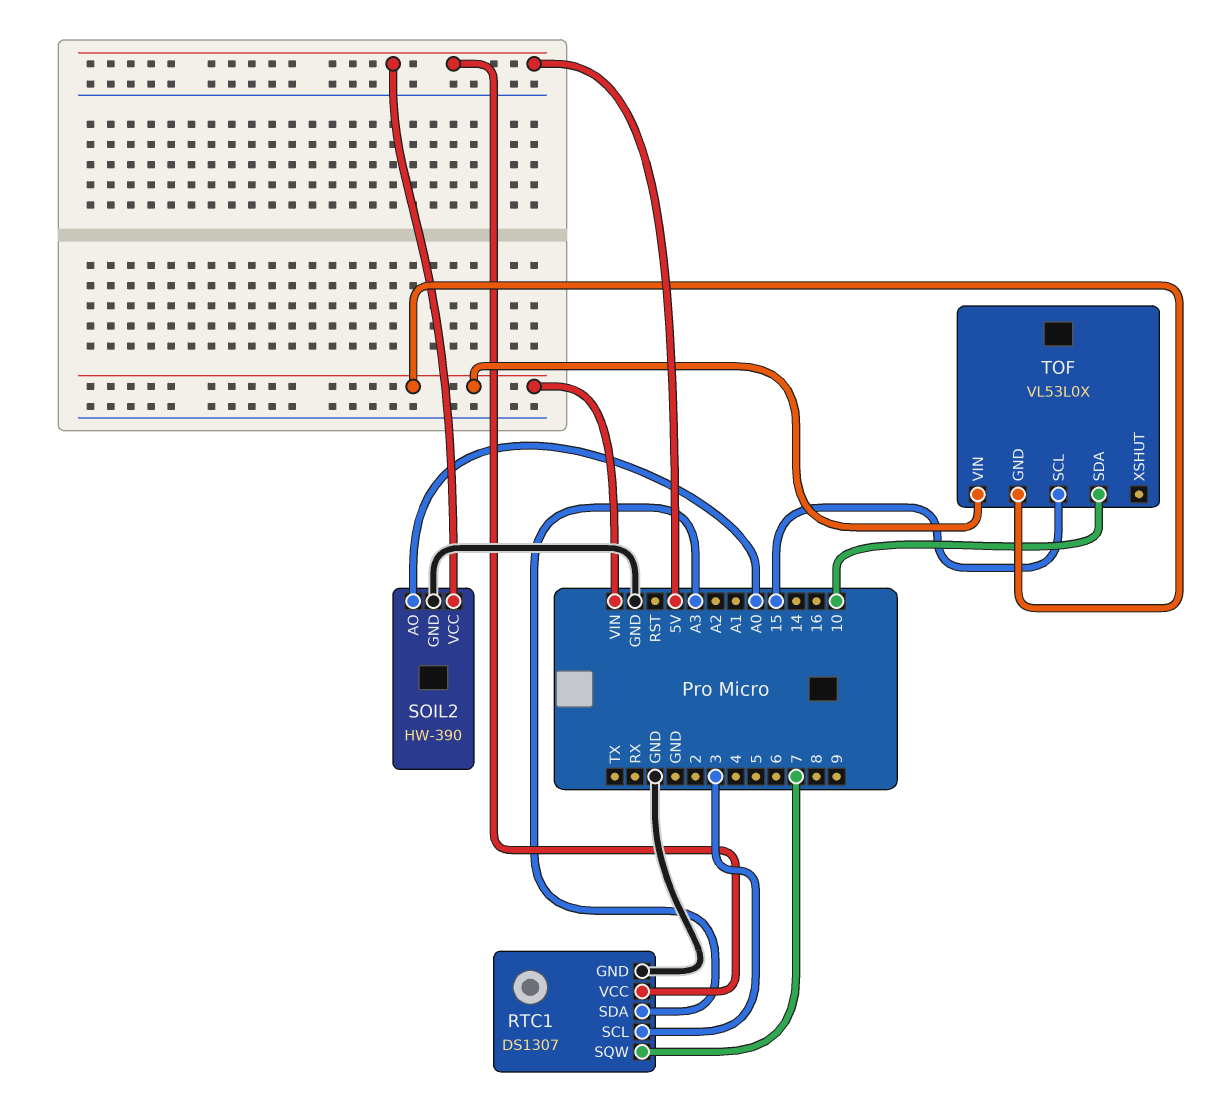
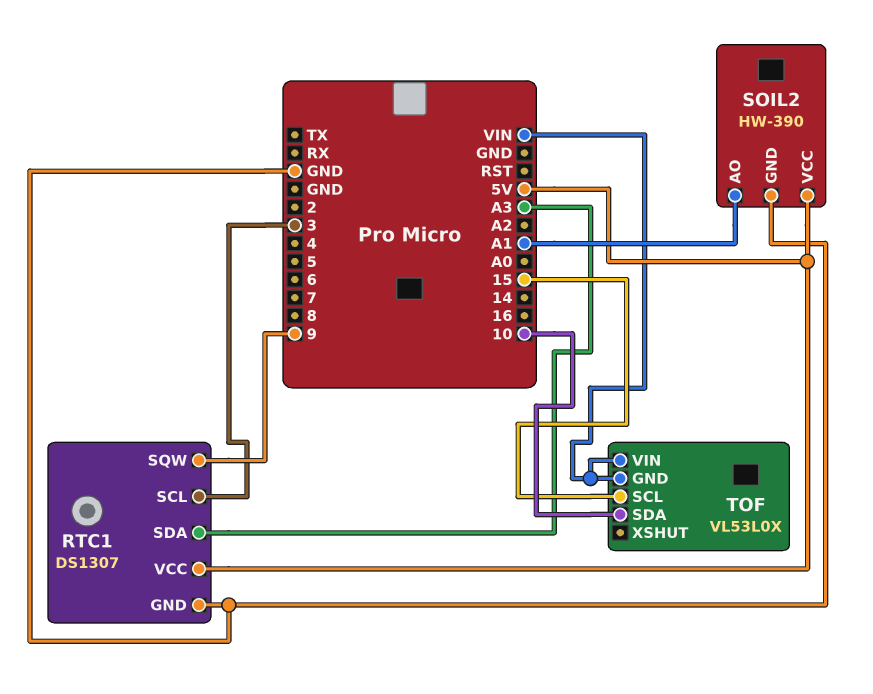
RTC1 pin SQW: 7 -> 9
SOIL2 pin AO: A0 -> A1

